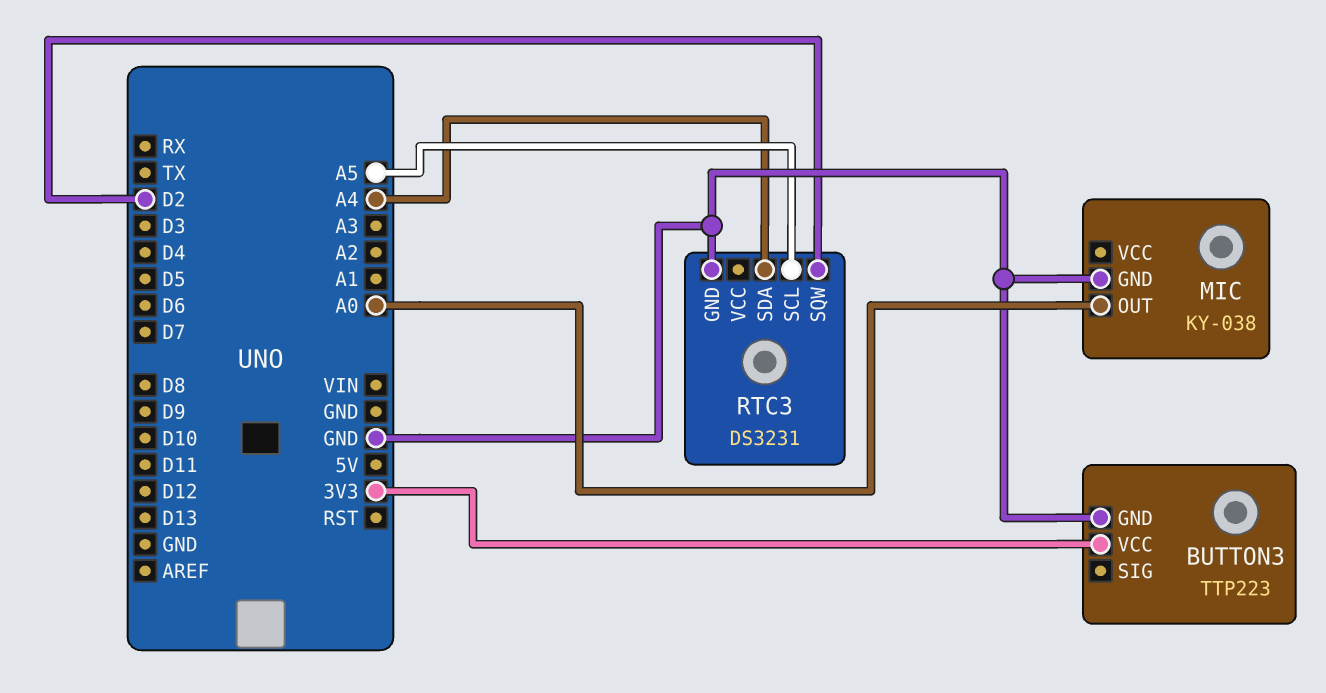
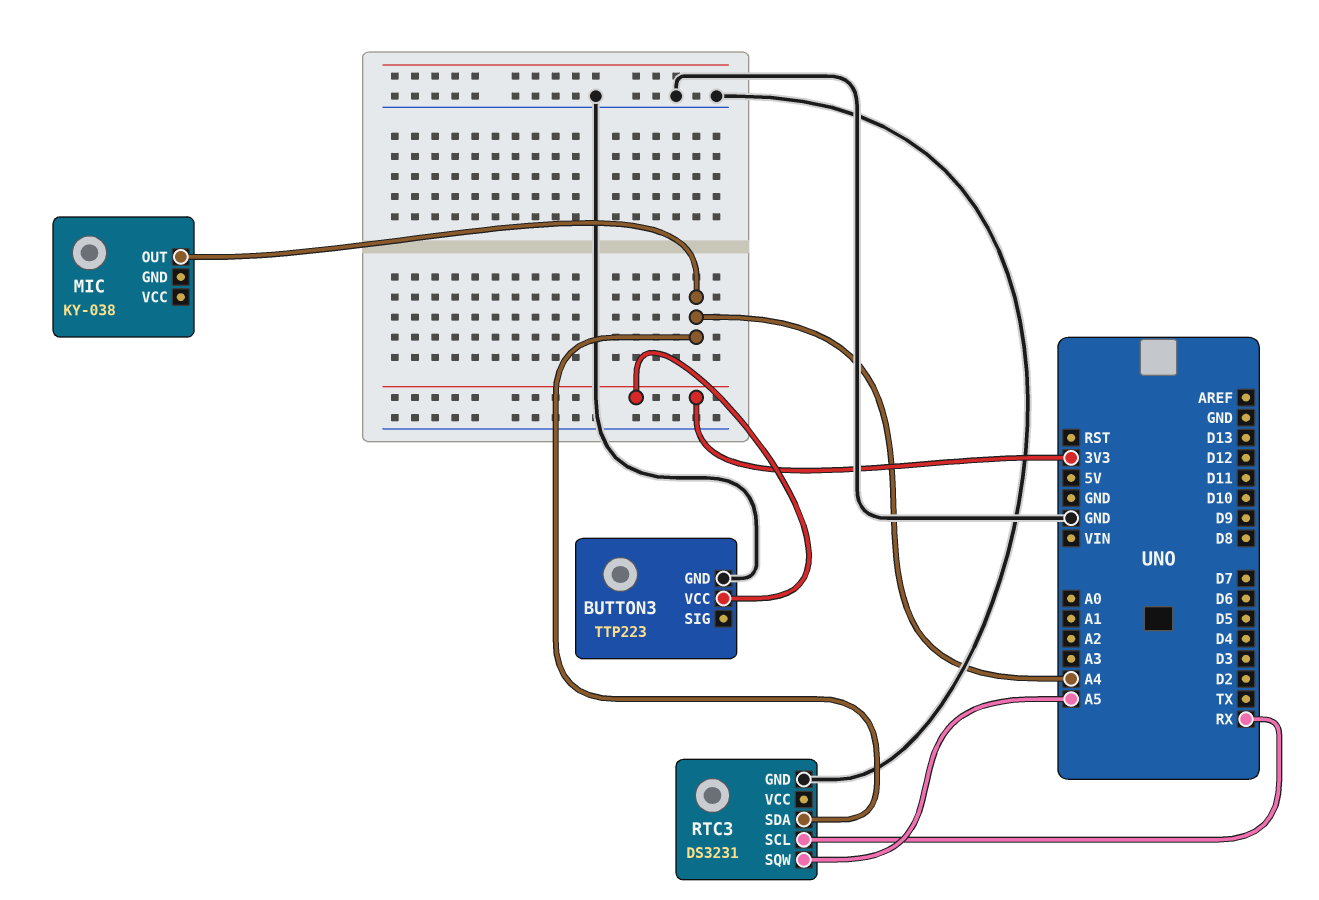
MIC pin GND: GND -> none
MIC pin OUT: A0 -> A4
RTC3 pin SCL: A5 -> RX
RTC3 pin SQW: D2 -> A5

